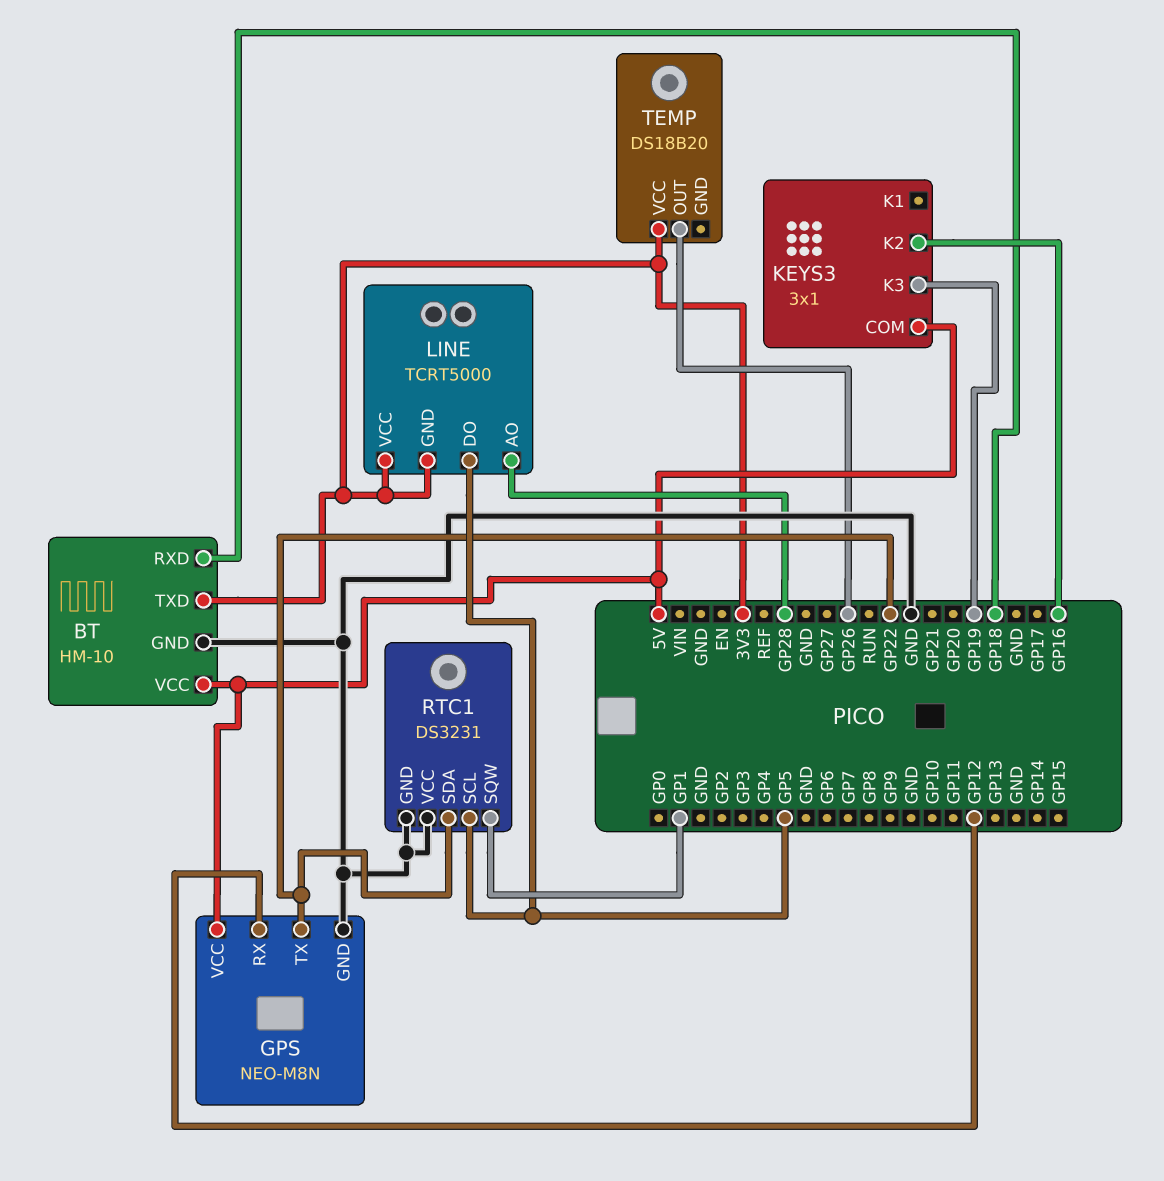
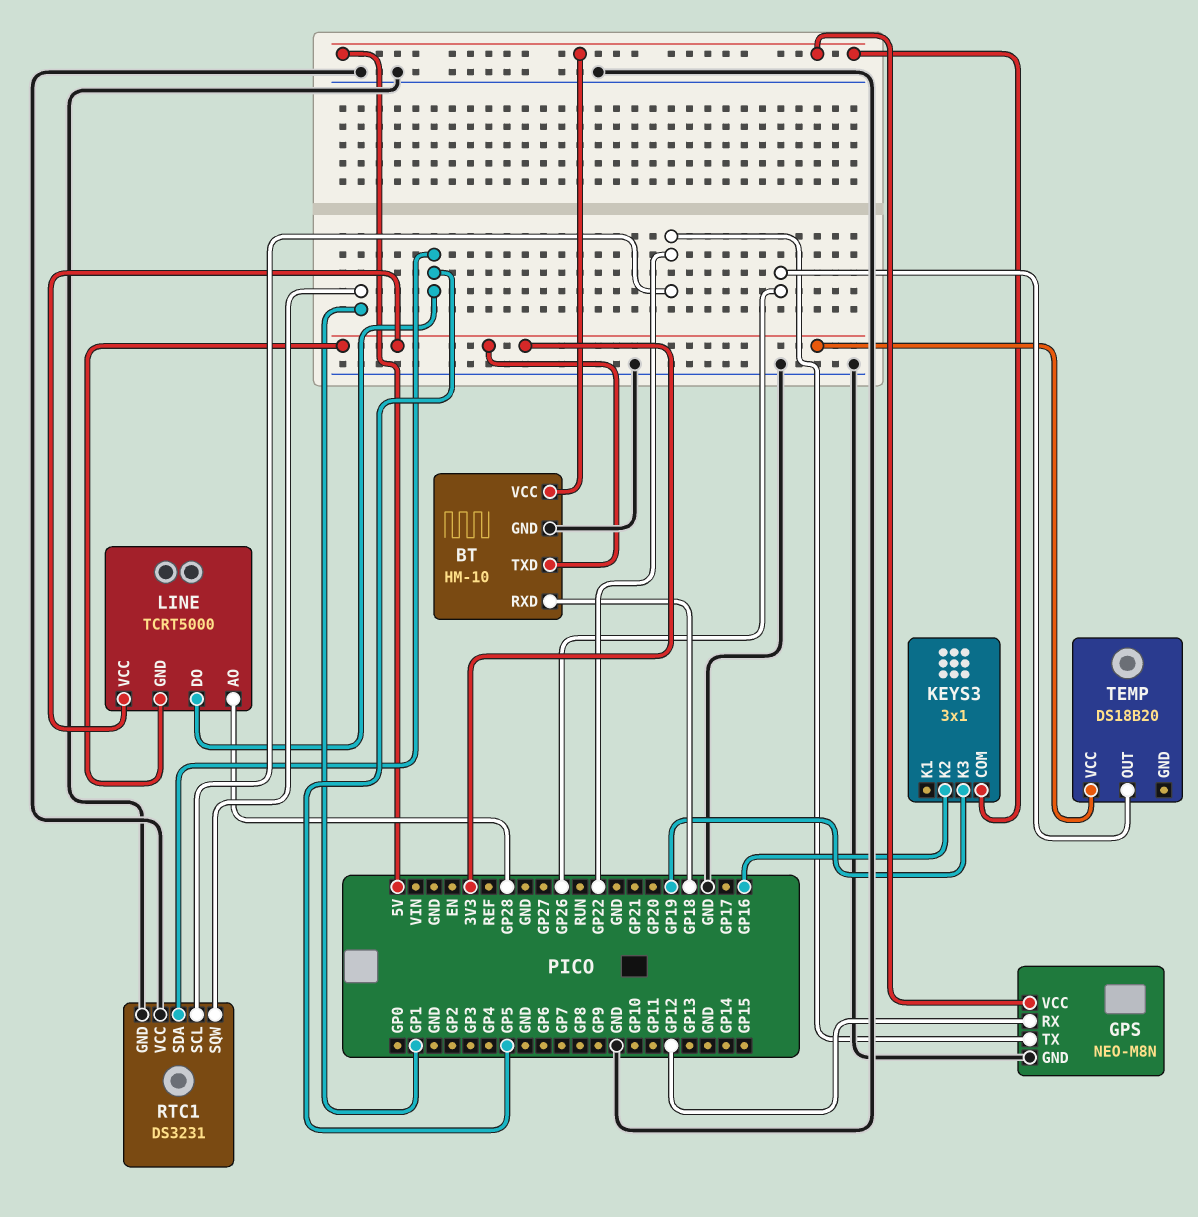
RTC1 pin SCL: GP5 -> GP22
RTC1 pin SDA: GP22 -> GP5

